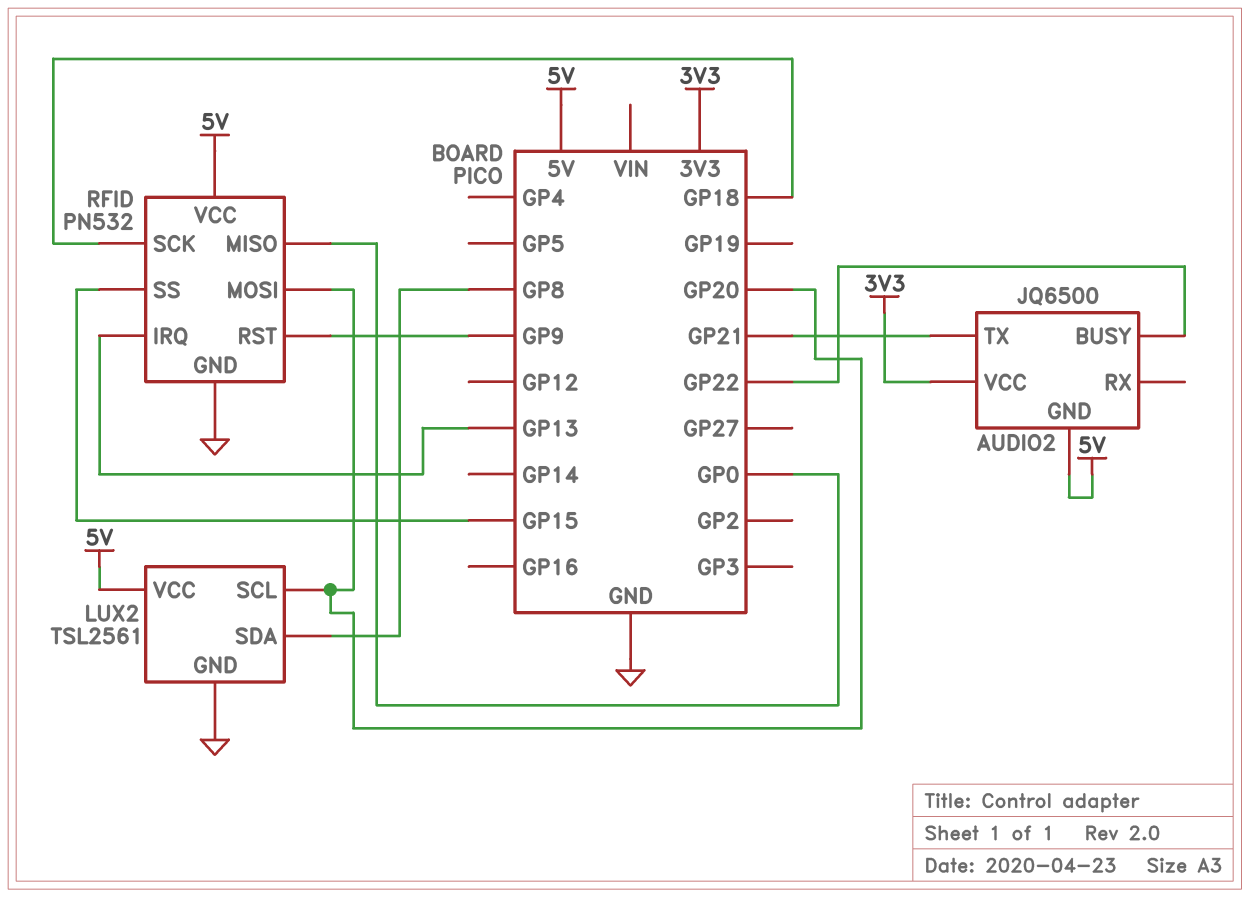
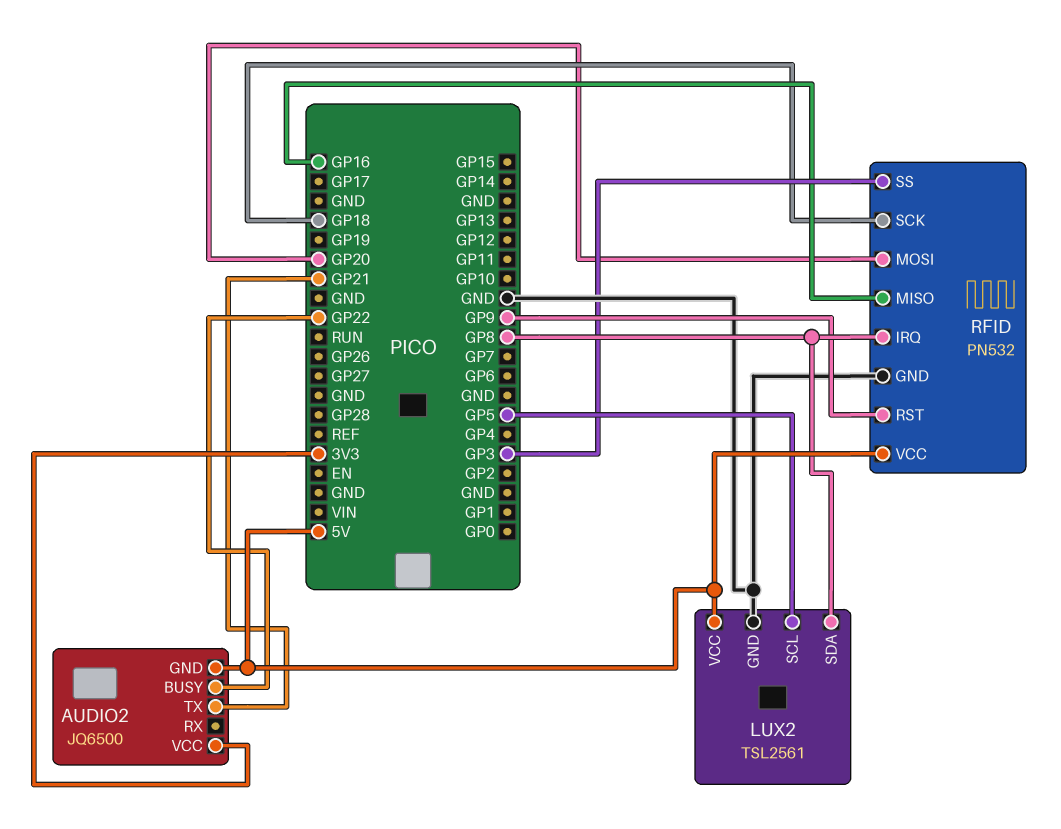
LUX2 pin SCL: GP20 -> GP5
RFID pin IRQ: GP13 -> GP8
RFID pin MISO: GP0 -> GP16
RFID pin SS: GP15 -> GP3

